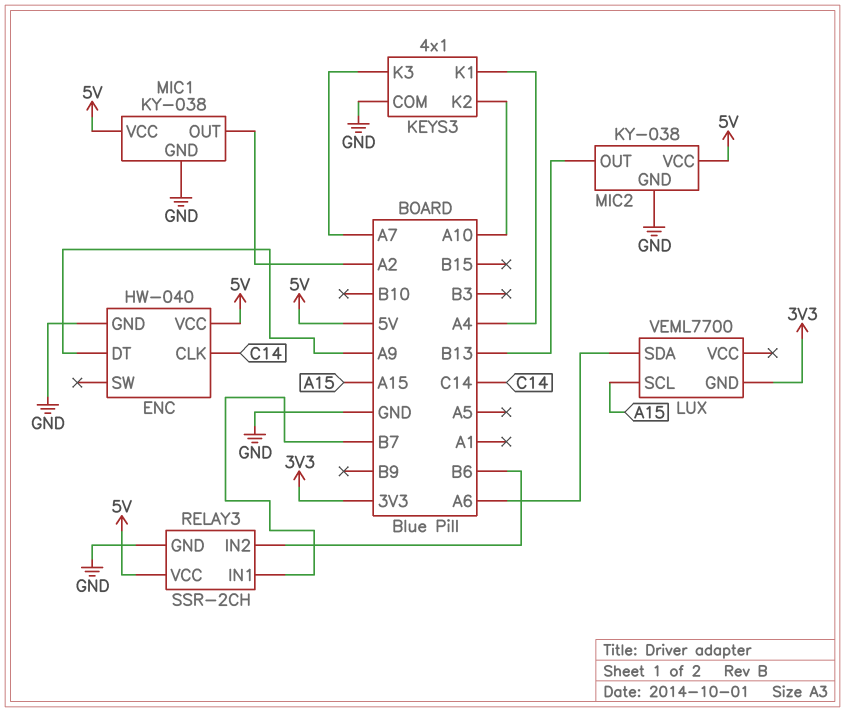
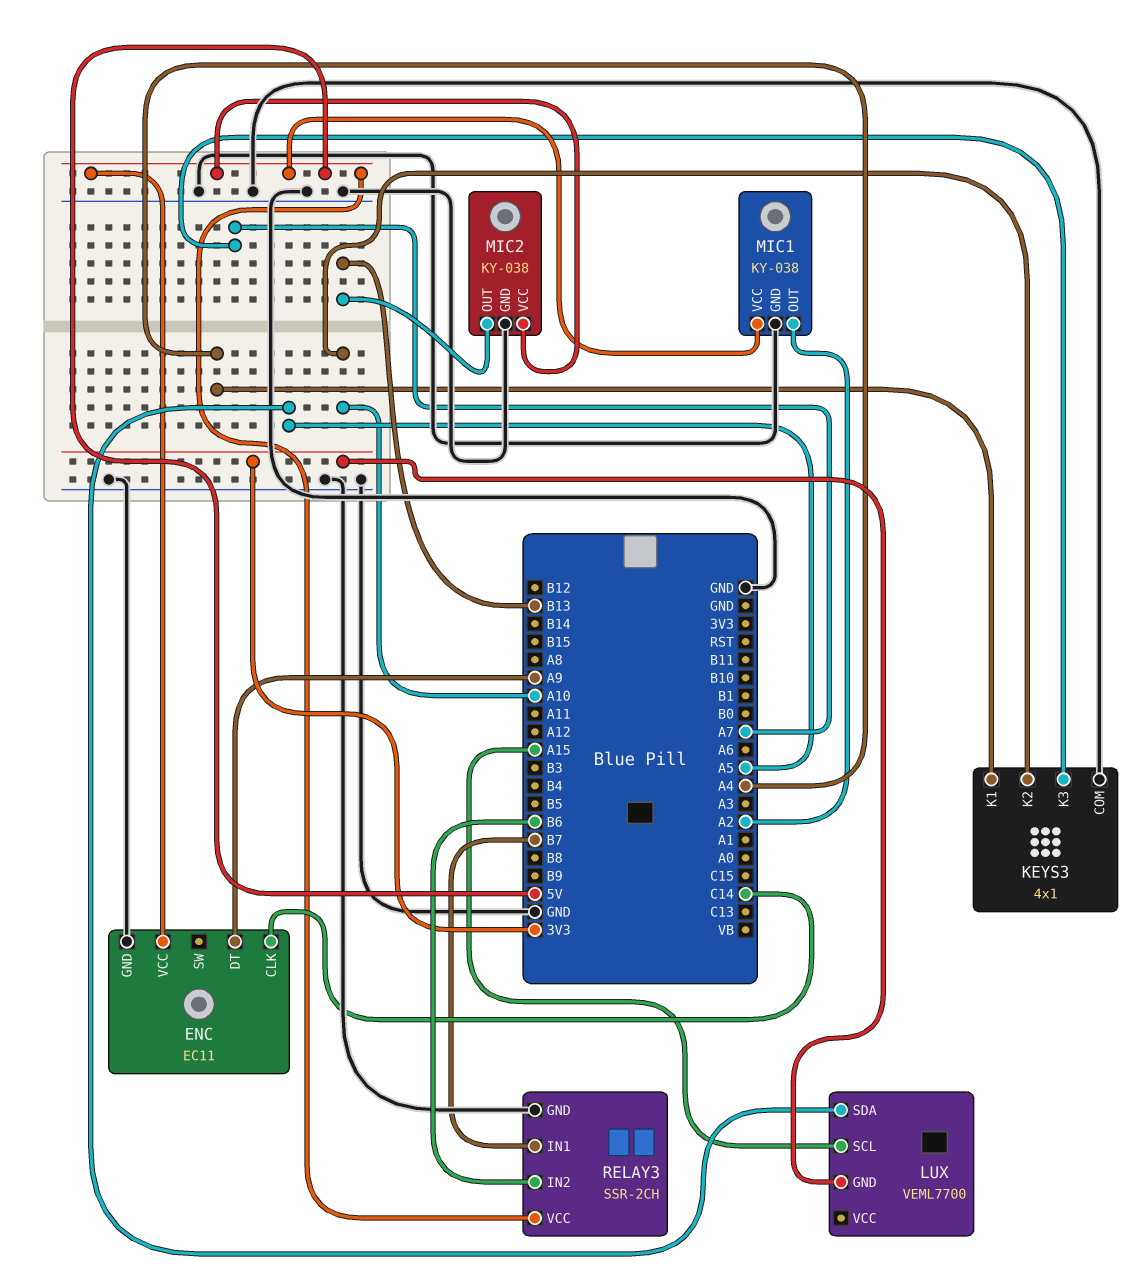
ENC: HW-040 -> EC11
LUX pin SDA: A6 -> A5

